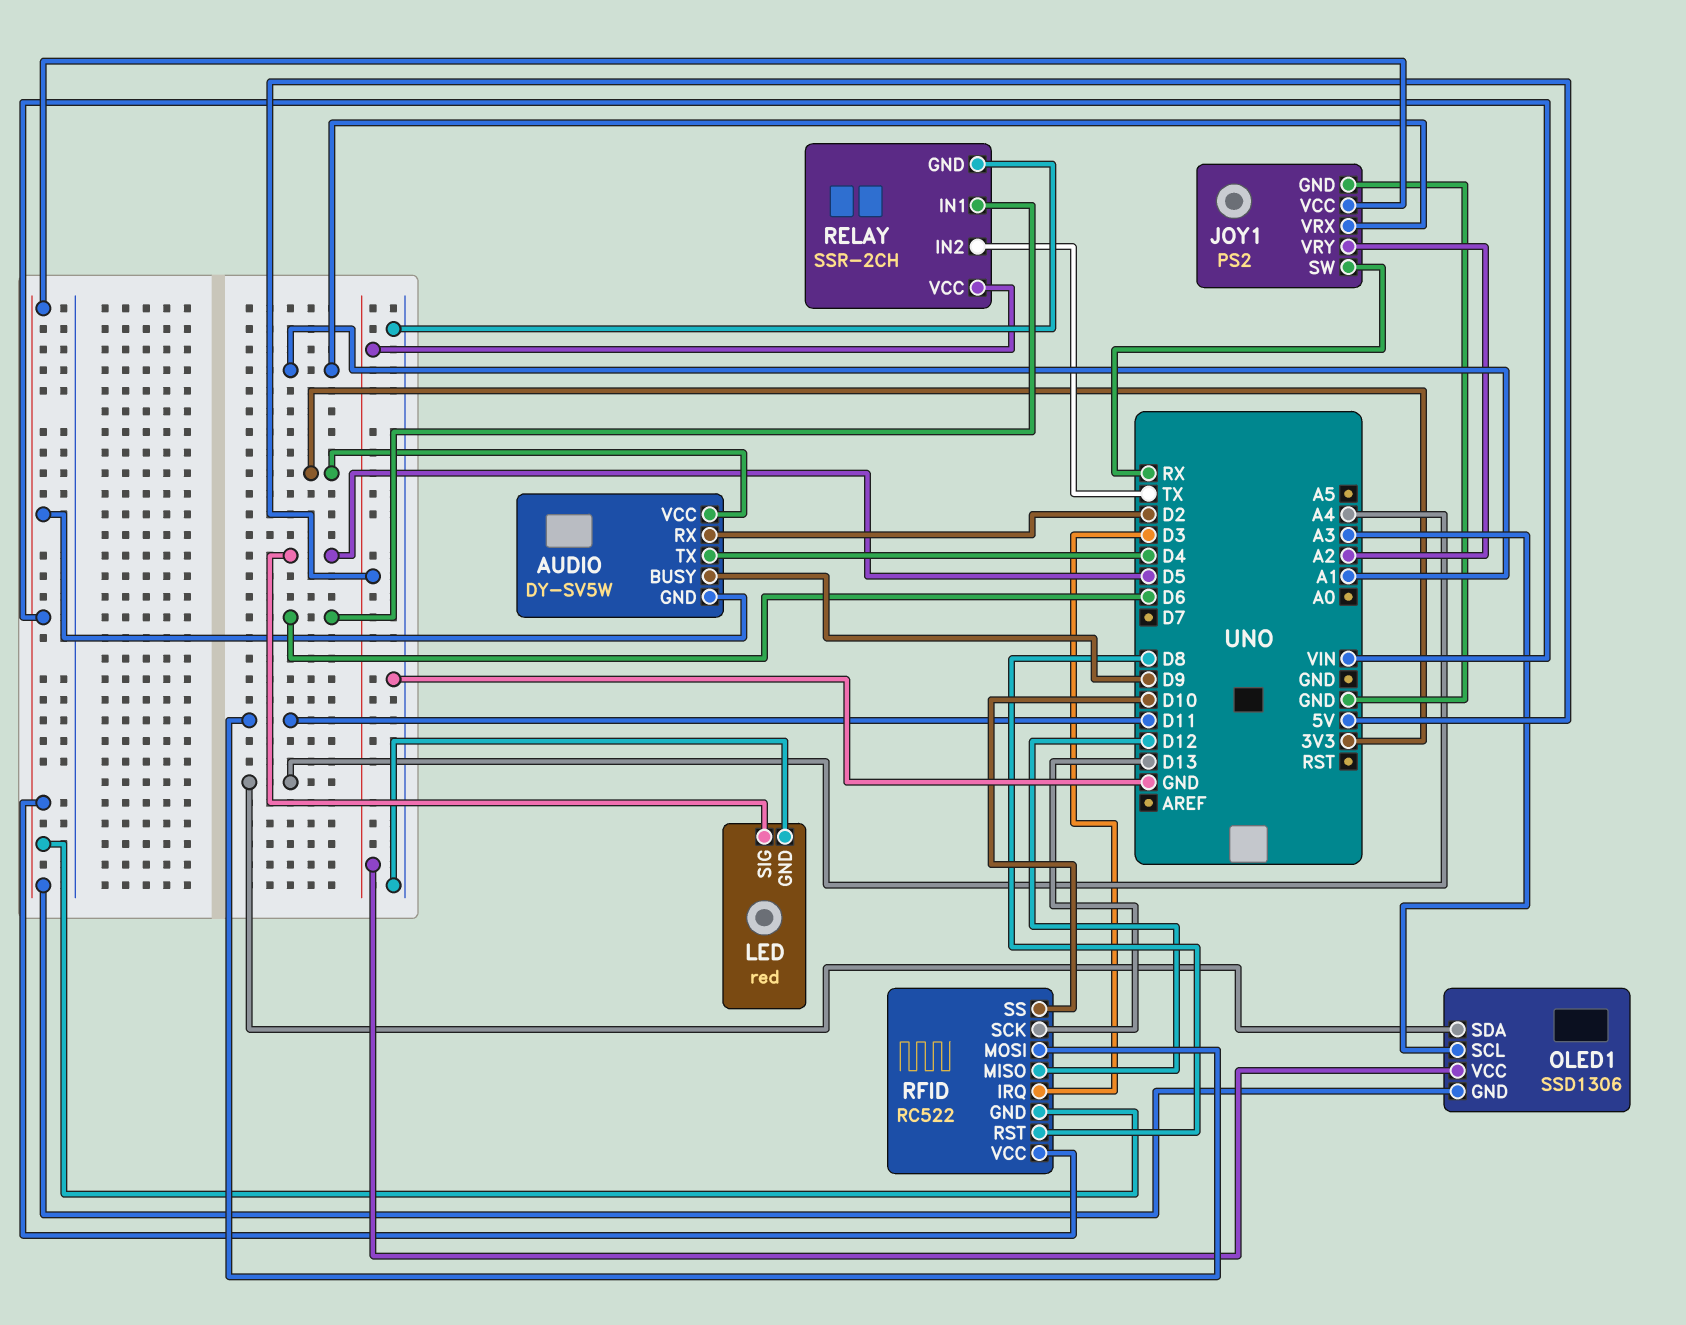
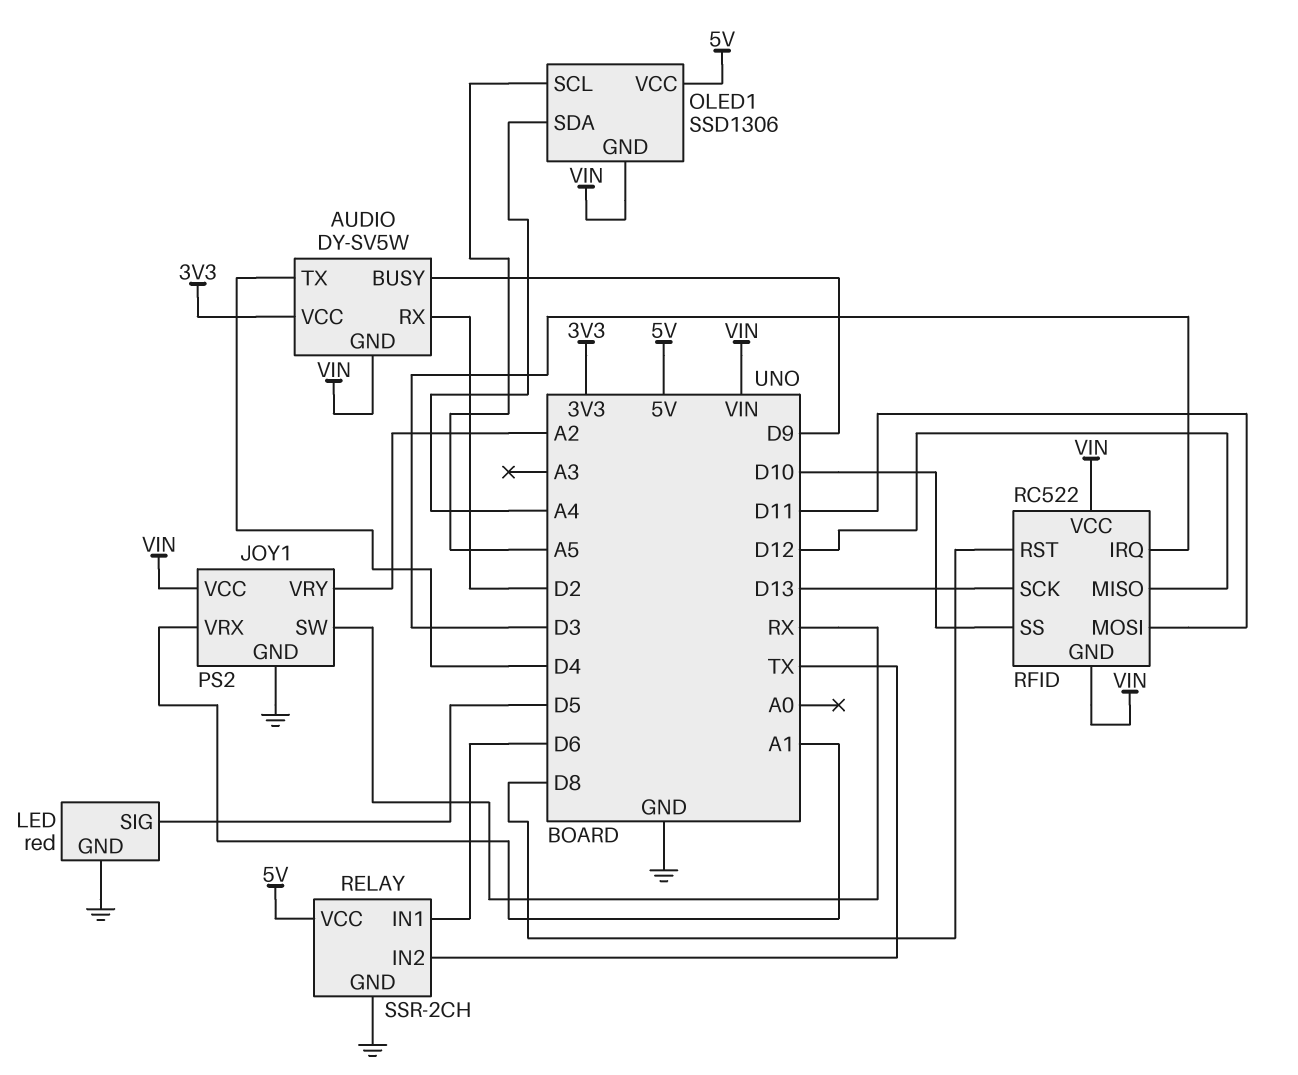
OLED1 pin SCL: A3 -> A5

